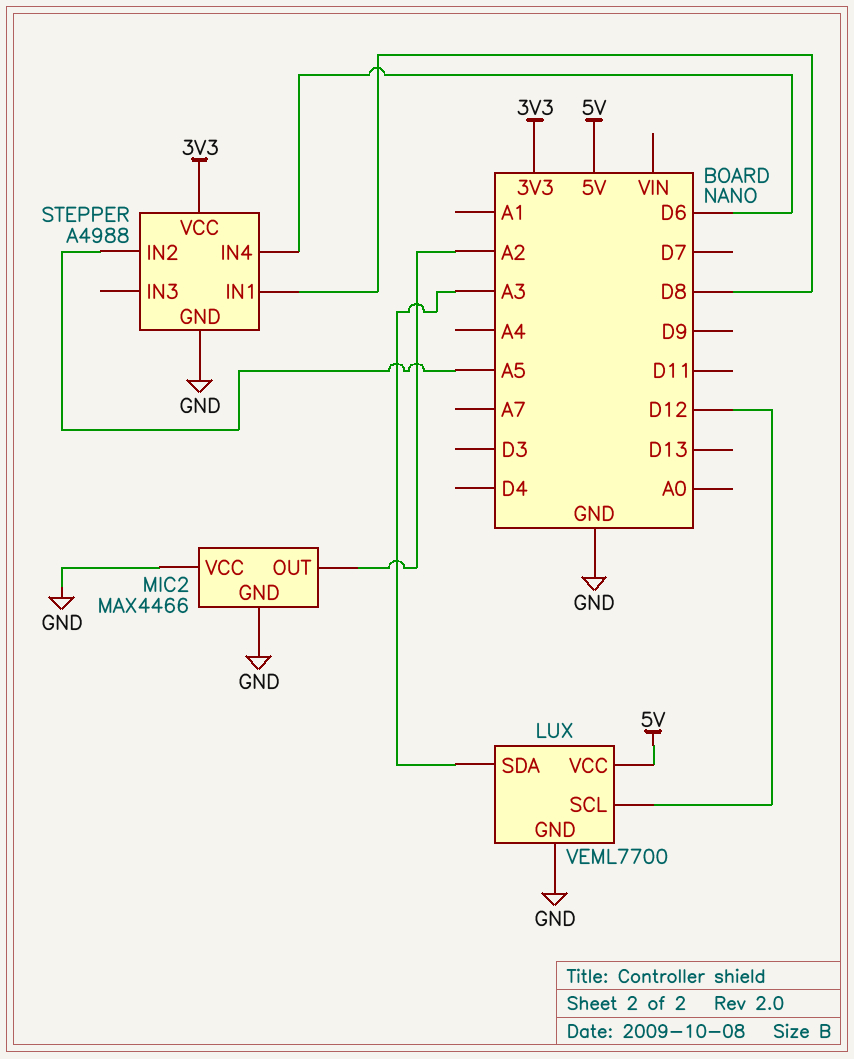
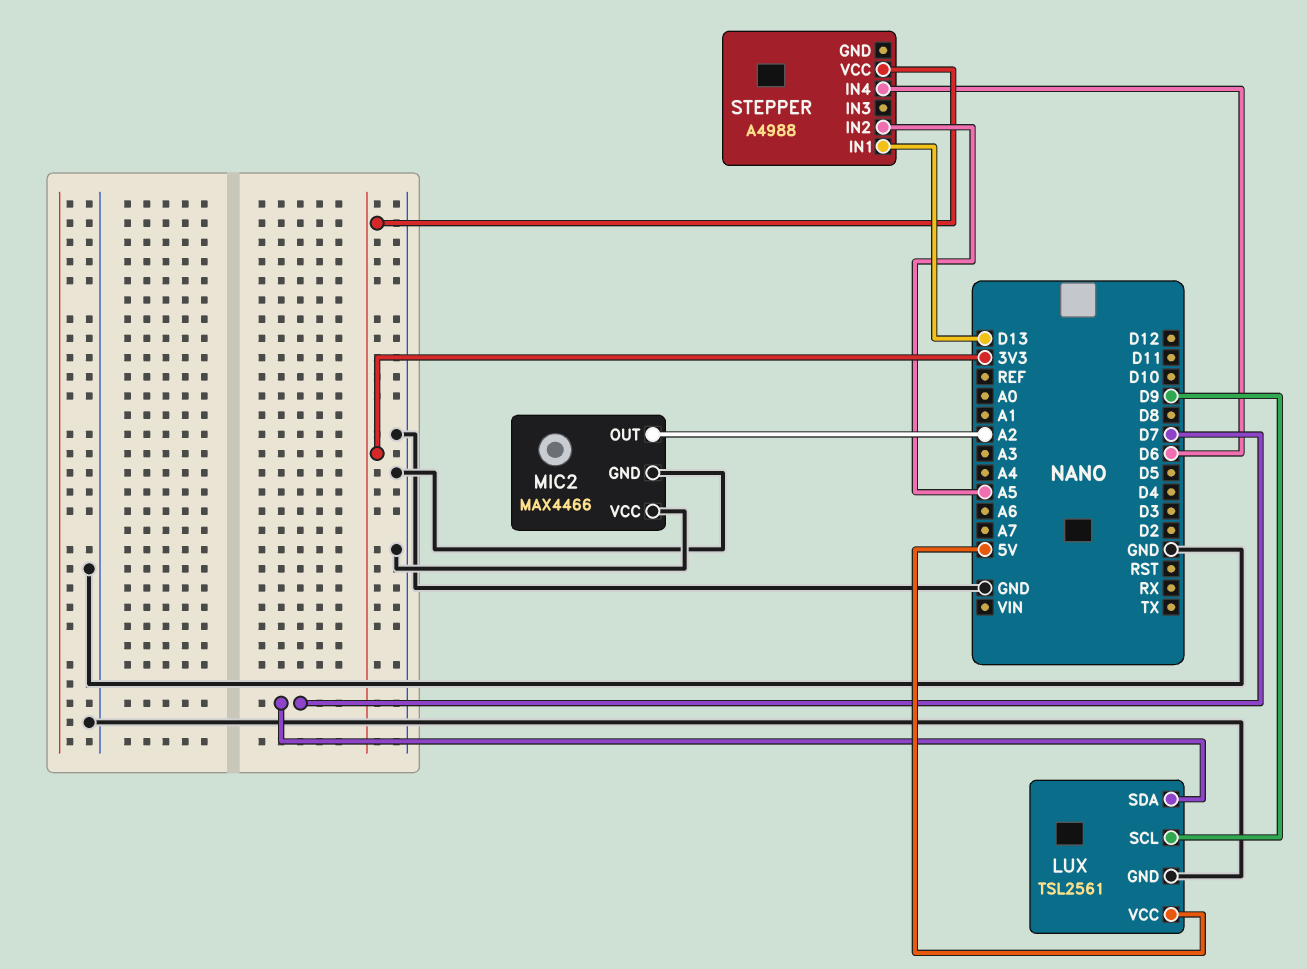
LUX: VEML7700 -> TSL2561
LUX pin SCL: D12 -> D9
LUX pin SDA: A3 -> D7
STEPPER pin GND: GND -> none
STEPPER pin IN1: D8 -> D13

